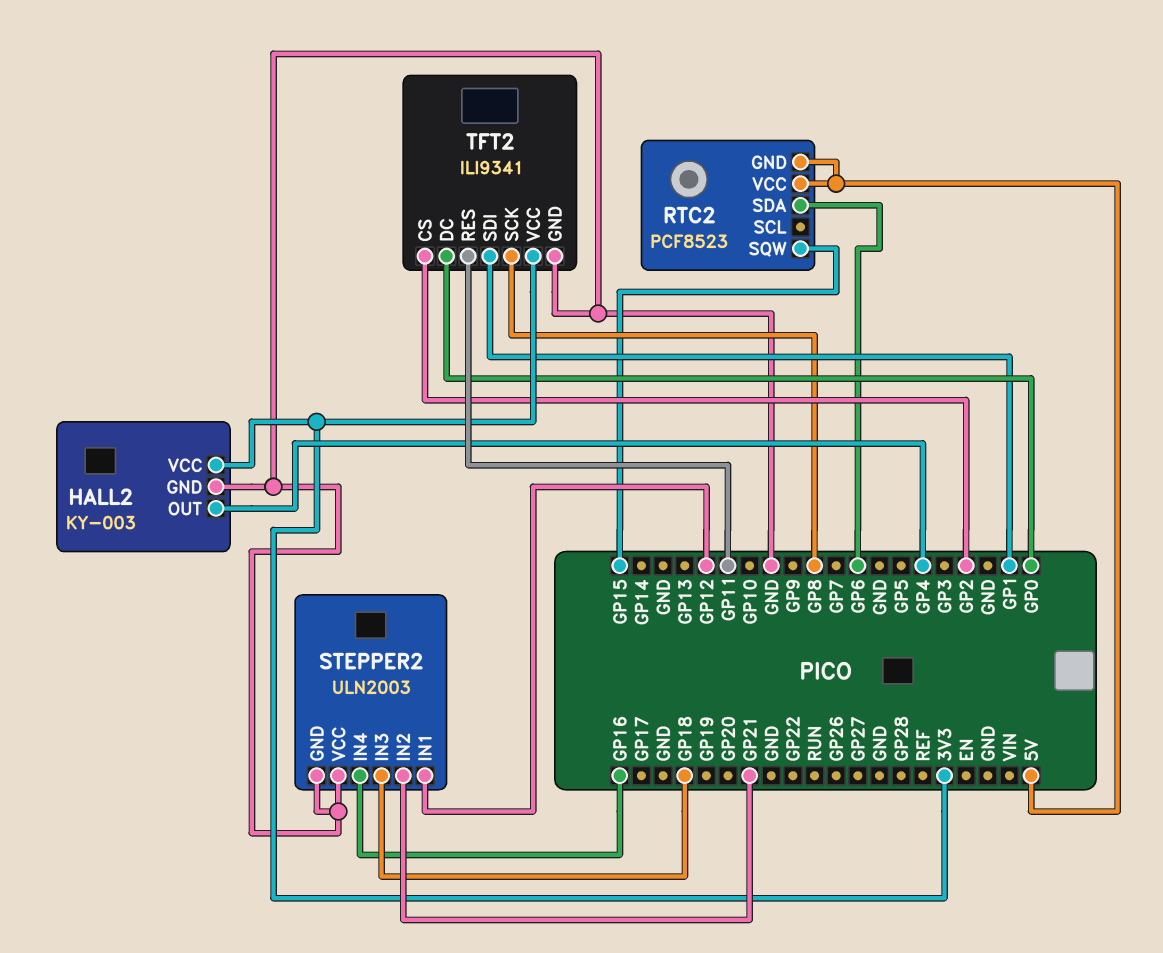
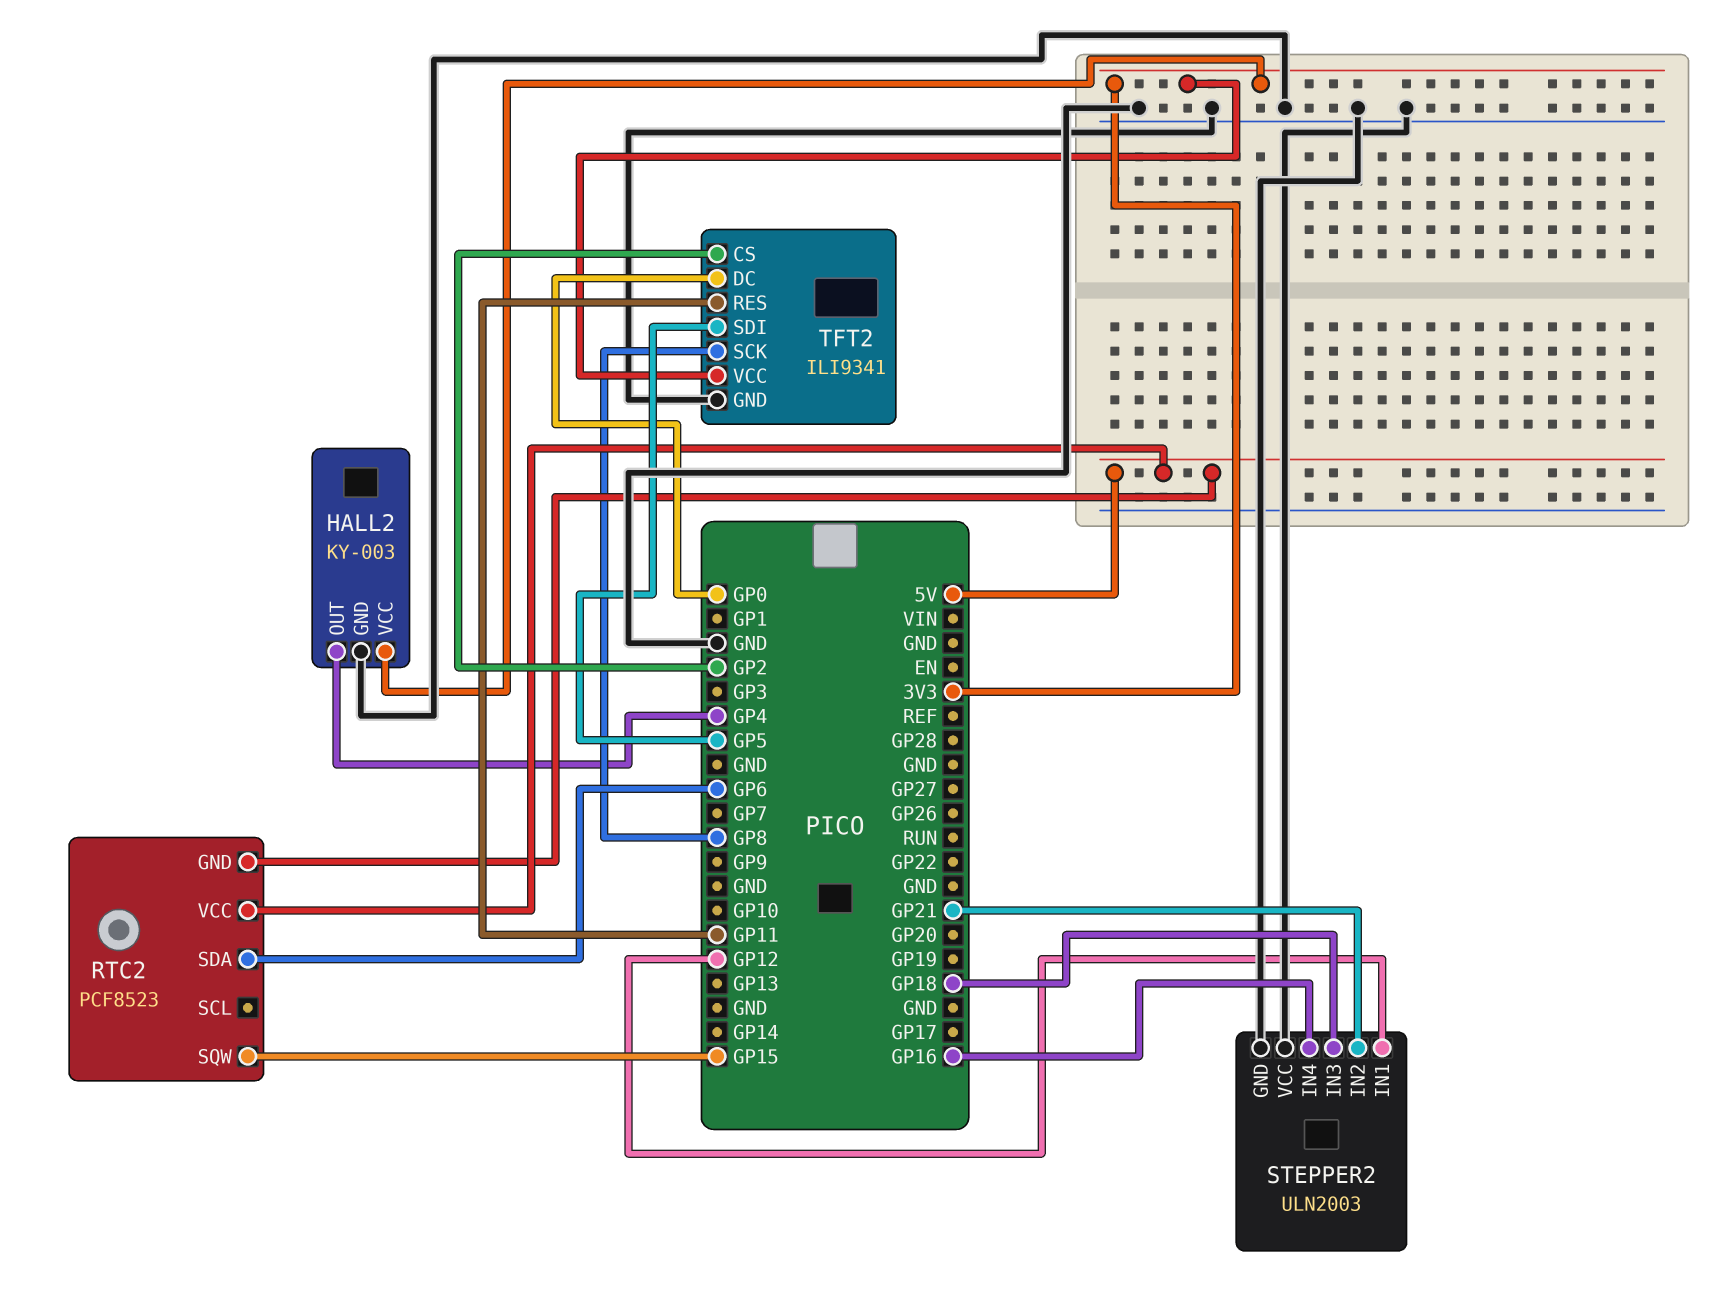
TFT2 pin SDI: GP1 -> GP5

